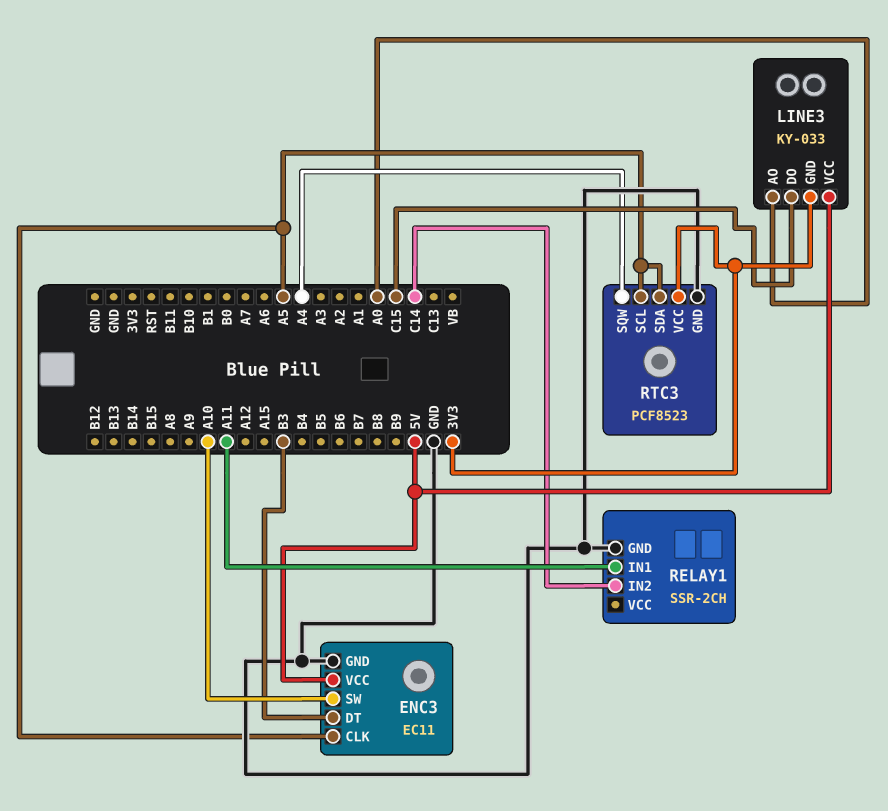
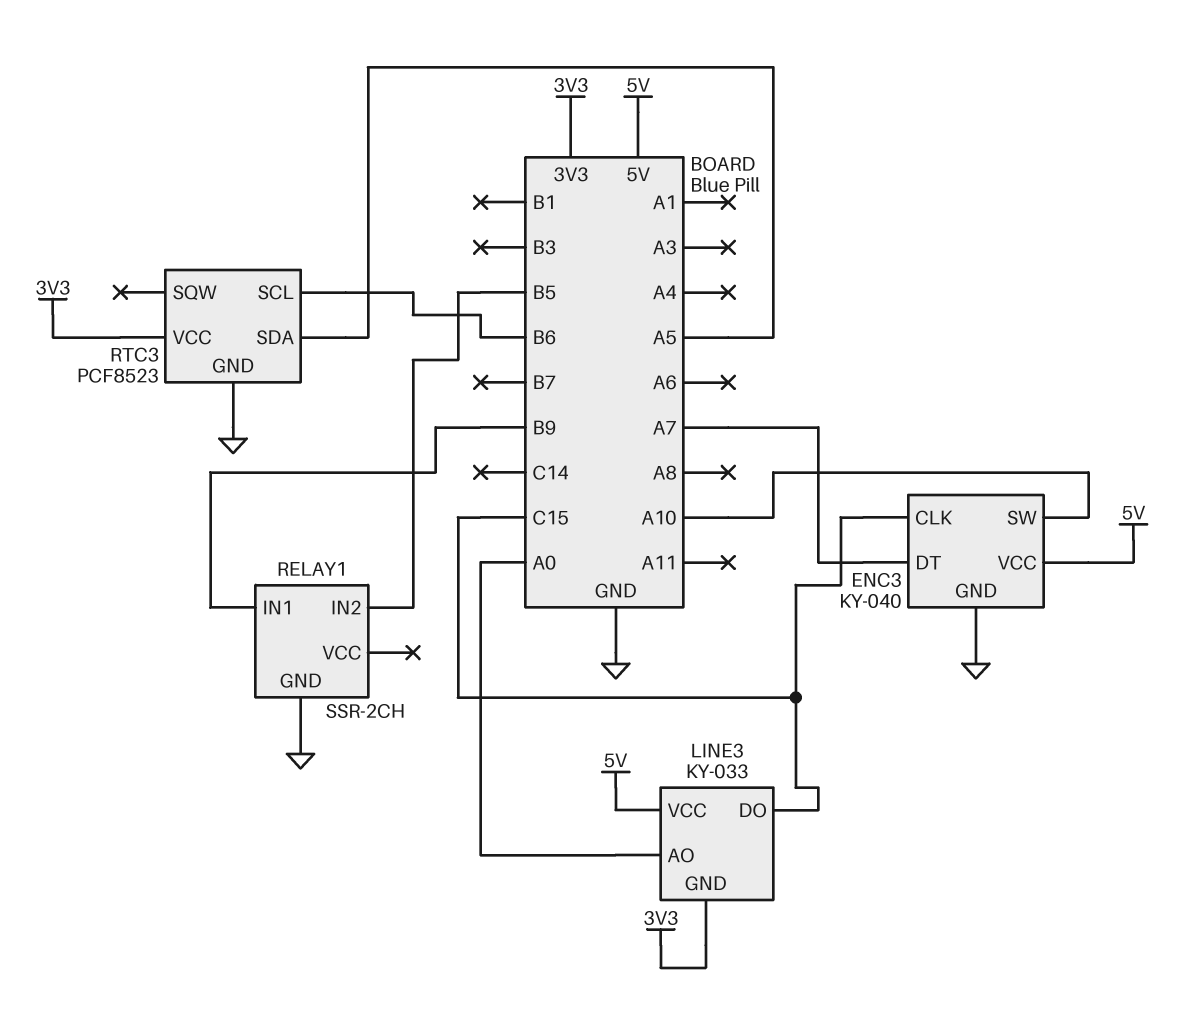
ENC3: EC11 -> KY-040
ENC3 pin CLK: A5 -> C15
ENC3 pin DT: B3 -> A7
RELAY1 pin IN1: A11 -> B9
RELAY1 pin IN2: C14 -> B5
RTC3 pin SCL: A5 -> B6
RTC3 pin SQW: A4 -> none

